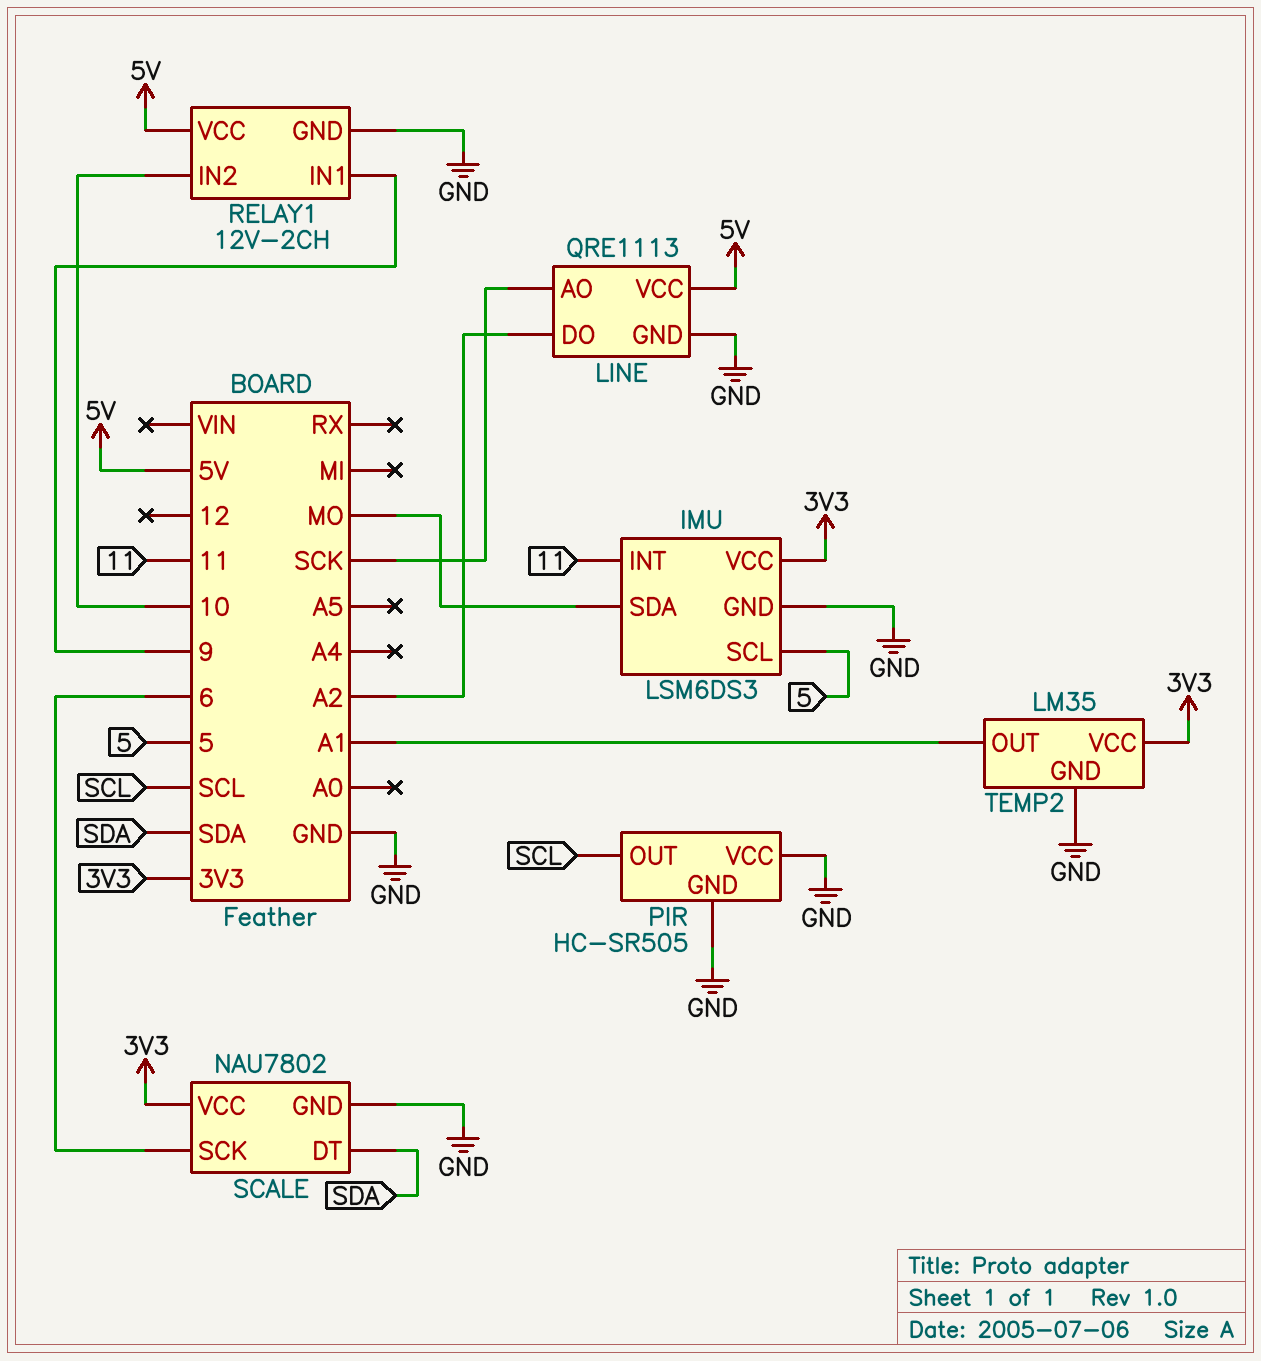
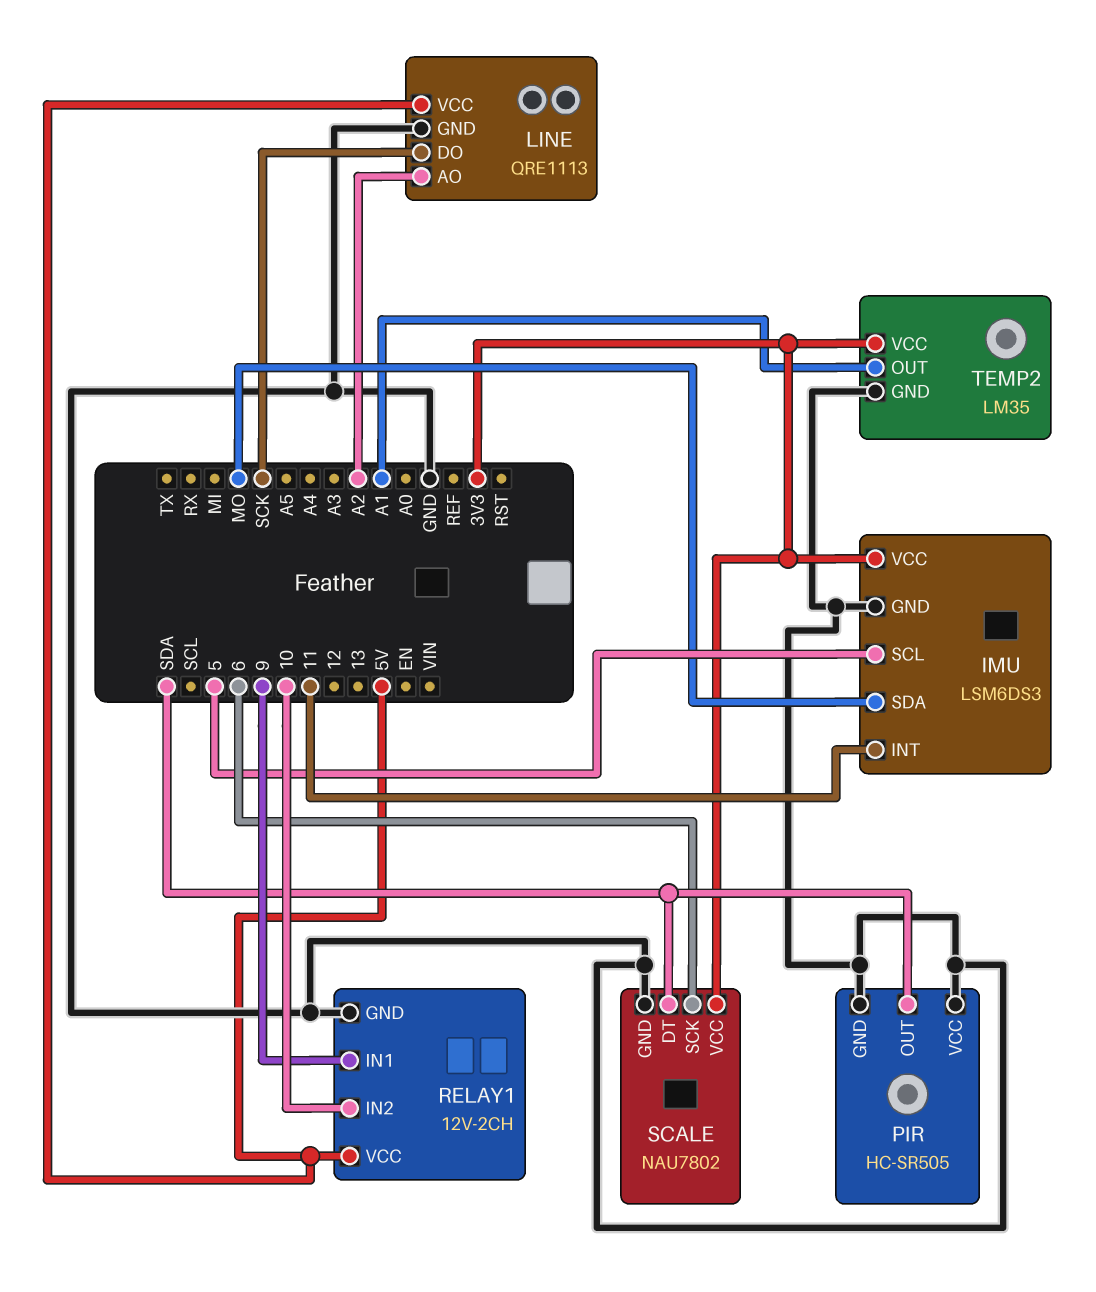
LINE pin AO: SCK -> A2
LINE pin DO: A2 -> SCK
PIR pin OUT: SCL -> SDA

